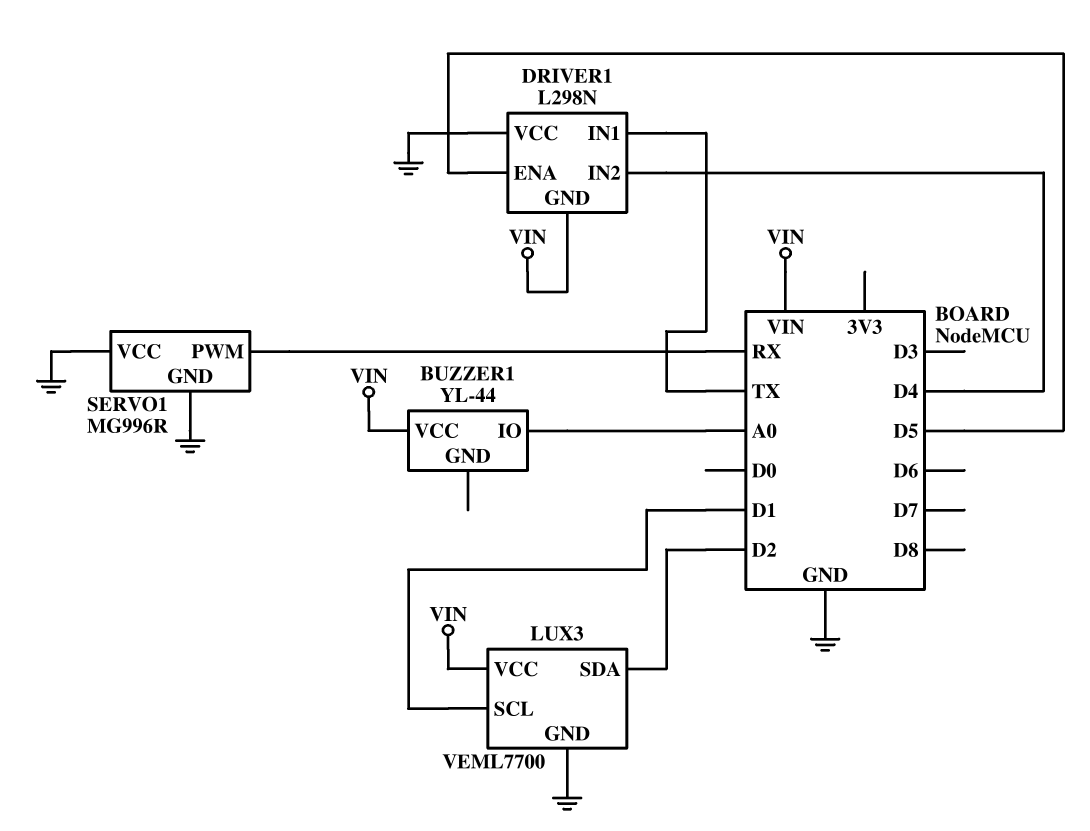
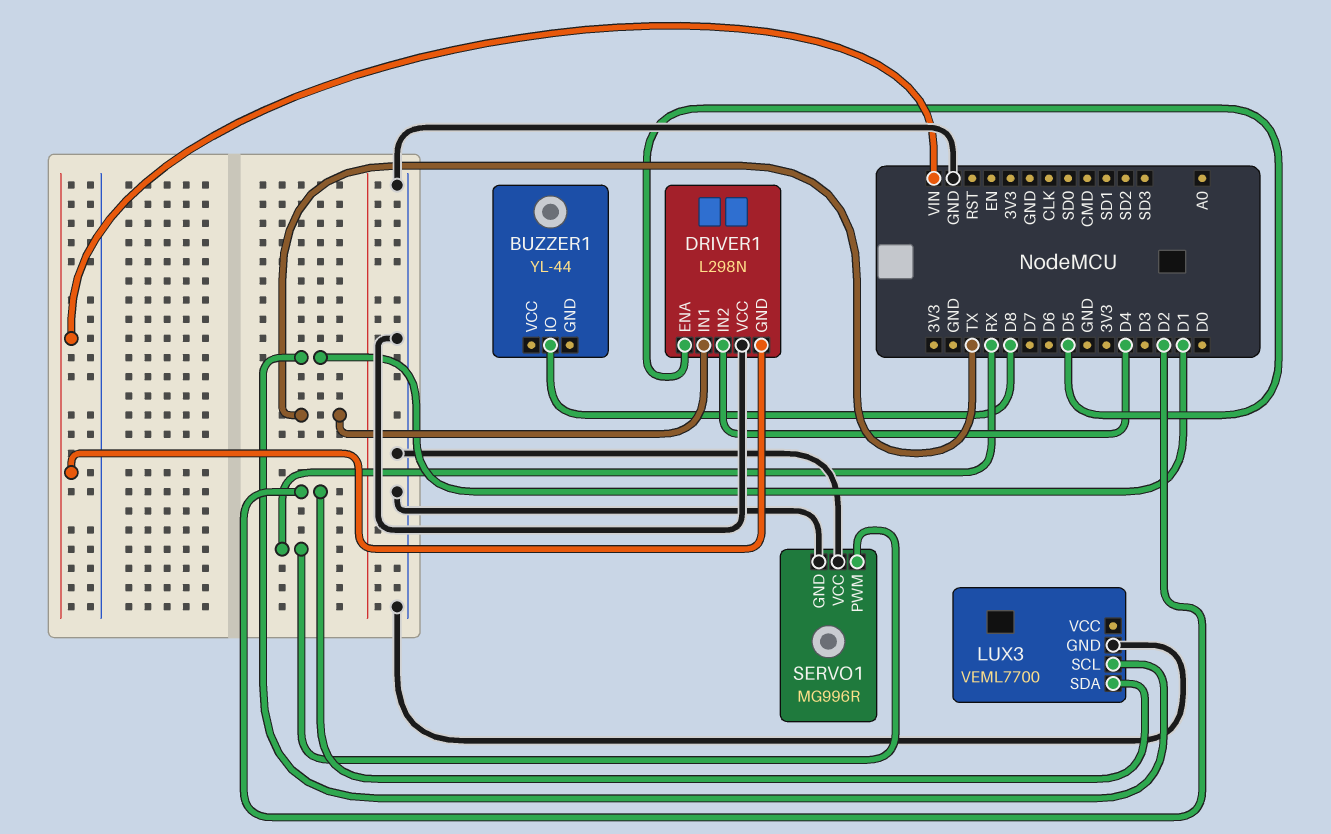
BUZZER1 pin IO: A0 -> D8
BUZZER1 pin VCC: VIN -> none
LUX3 pin VCC: VIN -> none

